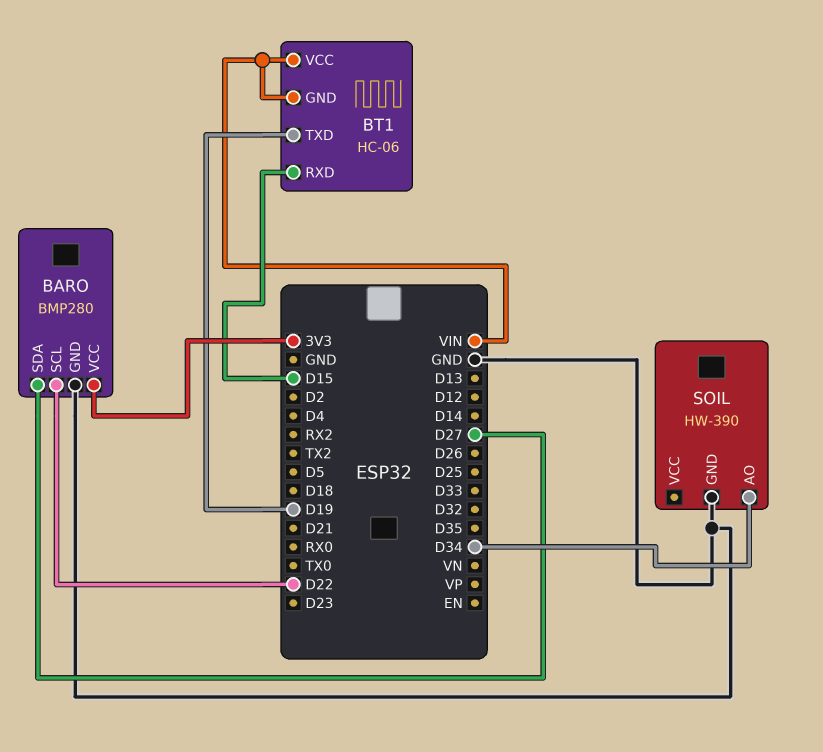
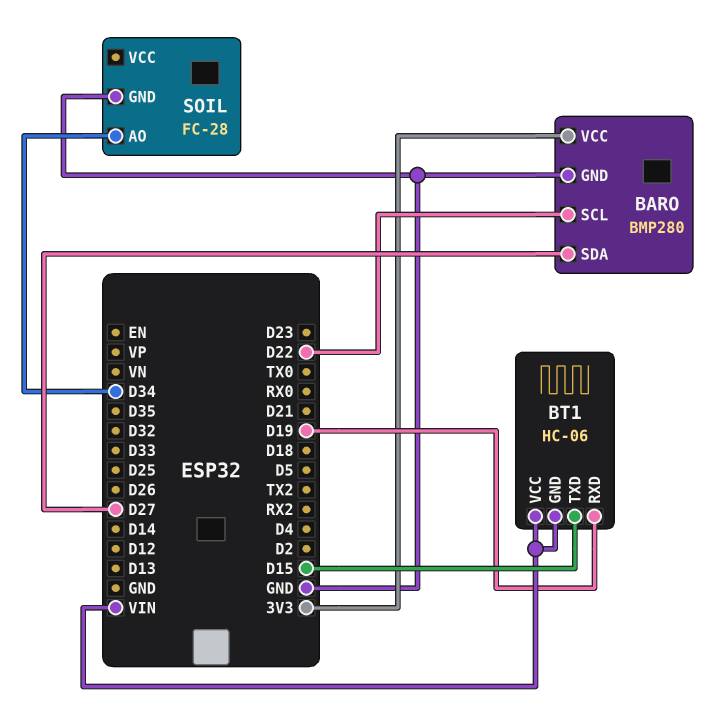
BT1 pin RXD: D15 -> D19
BT1 pin TXD: D19 -> D15
SOIL: HW-390 -> FC-28

